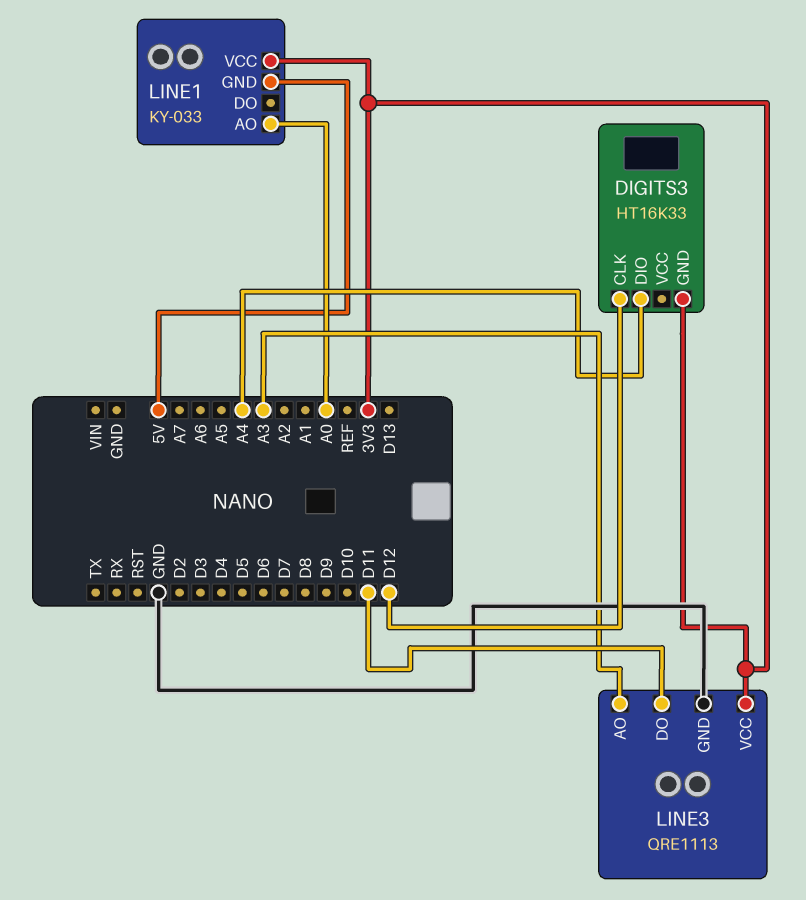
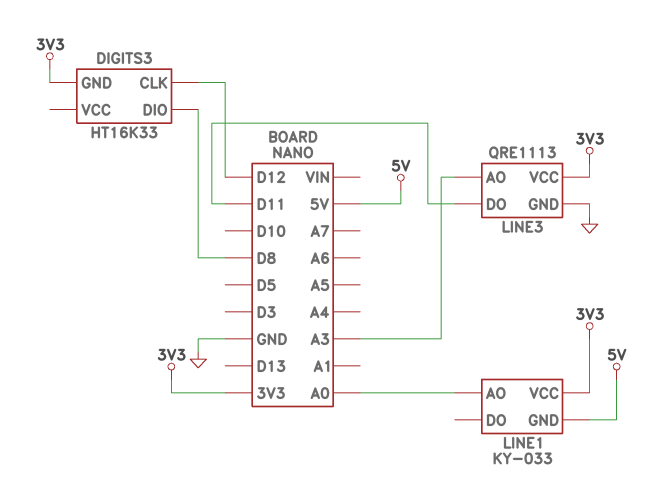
DIGITS3 pin DIO: A4 -> D8

